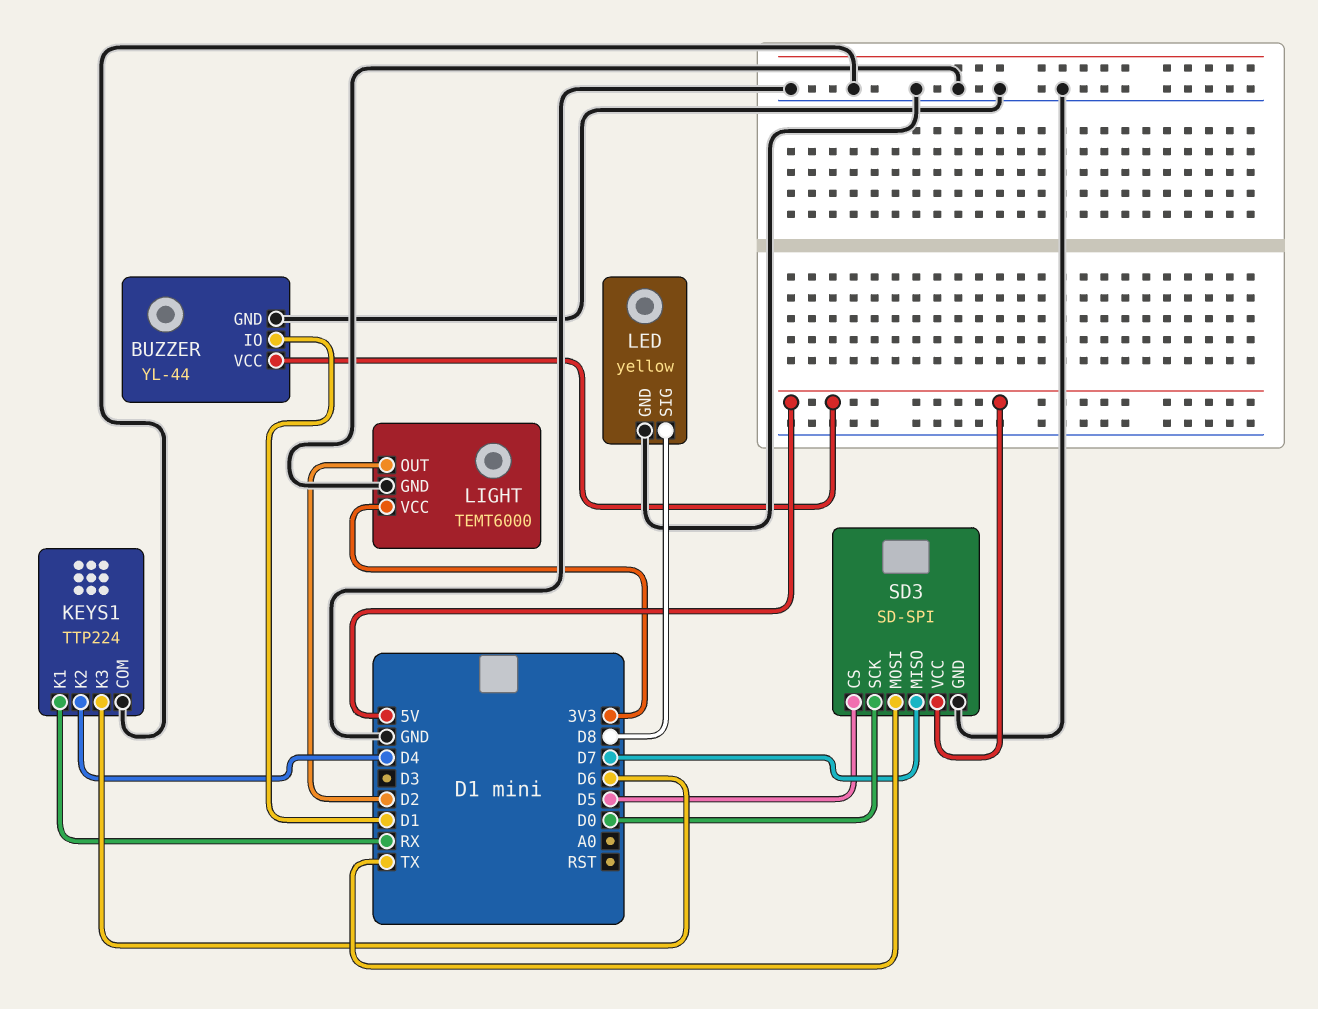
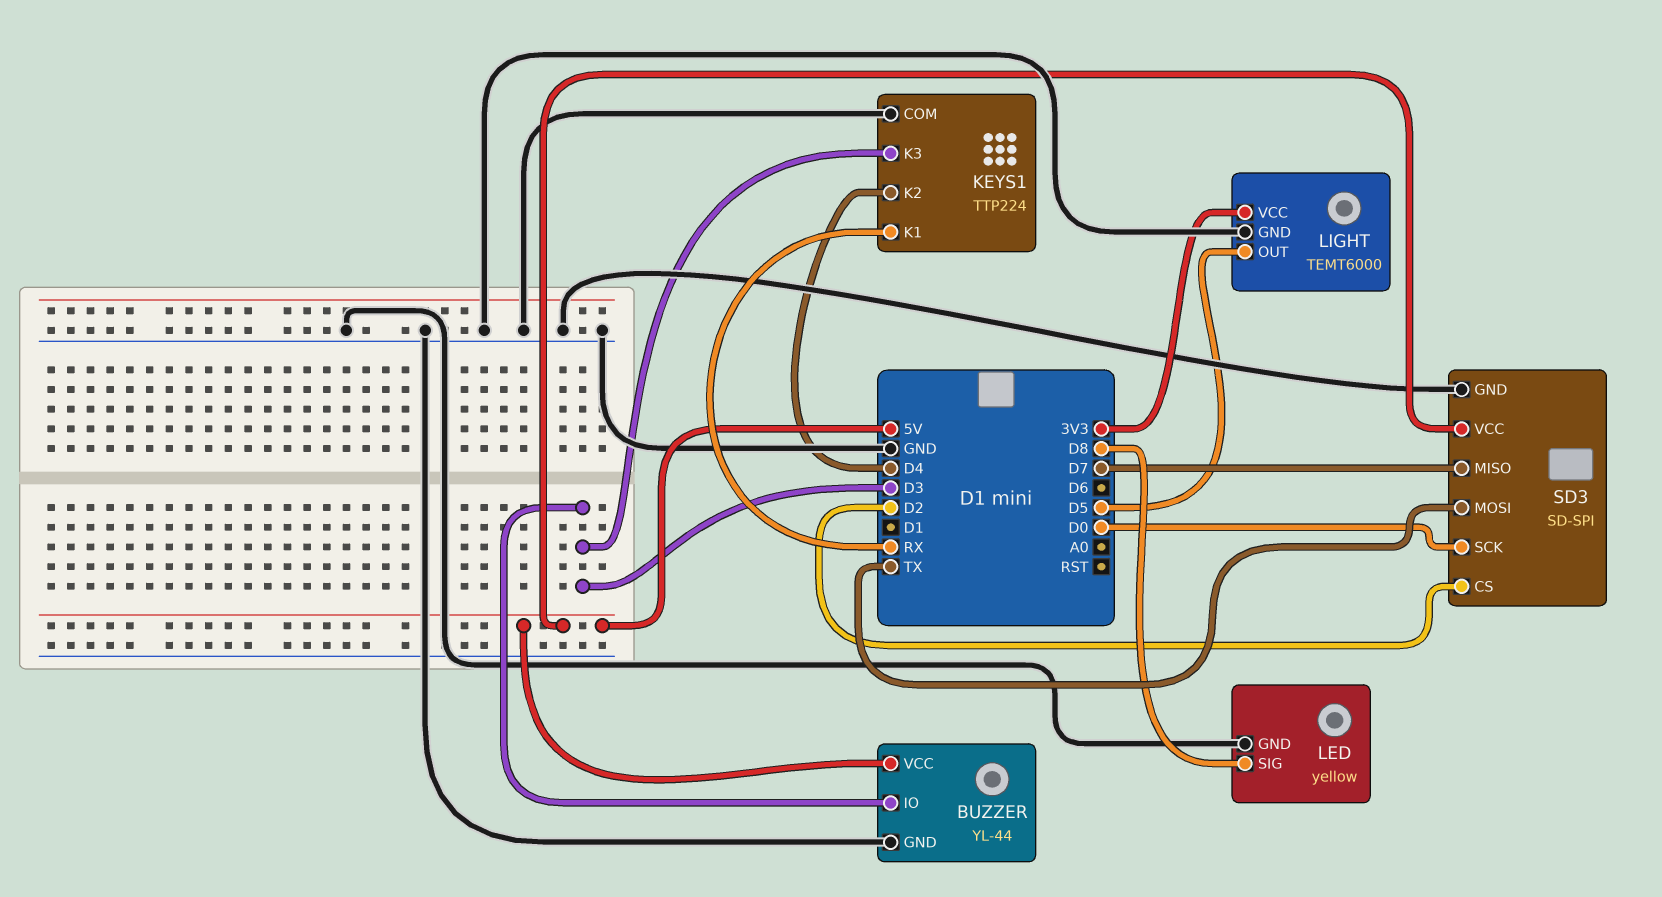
BUZZER pin IO: D1 -> D3
KEYS1 pin K3: D6 -> D3
LIGHT pin OUT: D2 -> D5
SD3 pin CS: D5 -> D2

